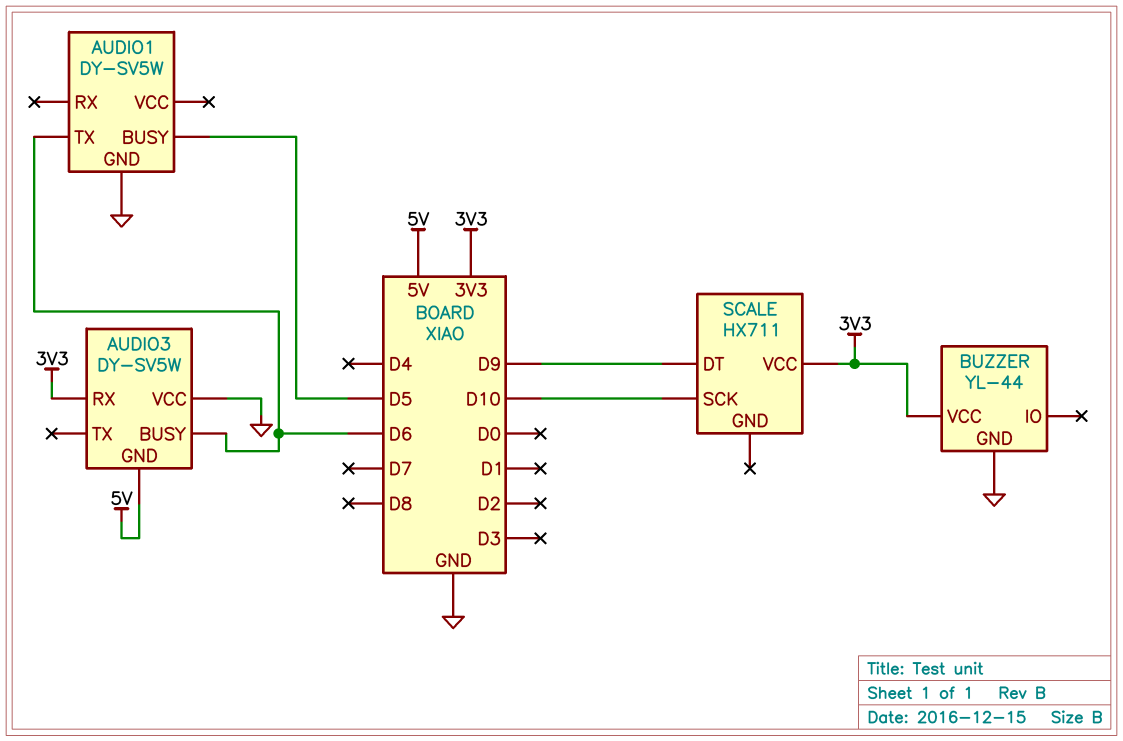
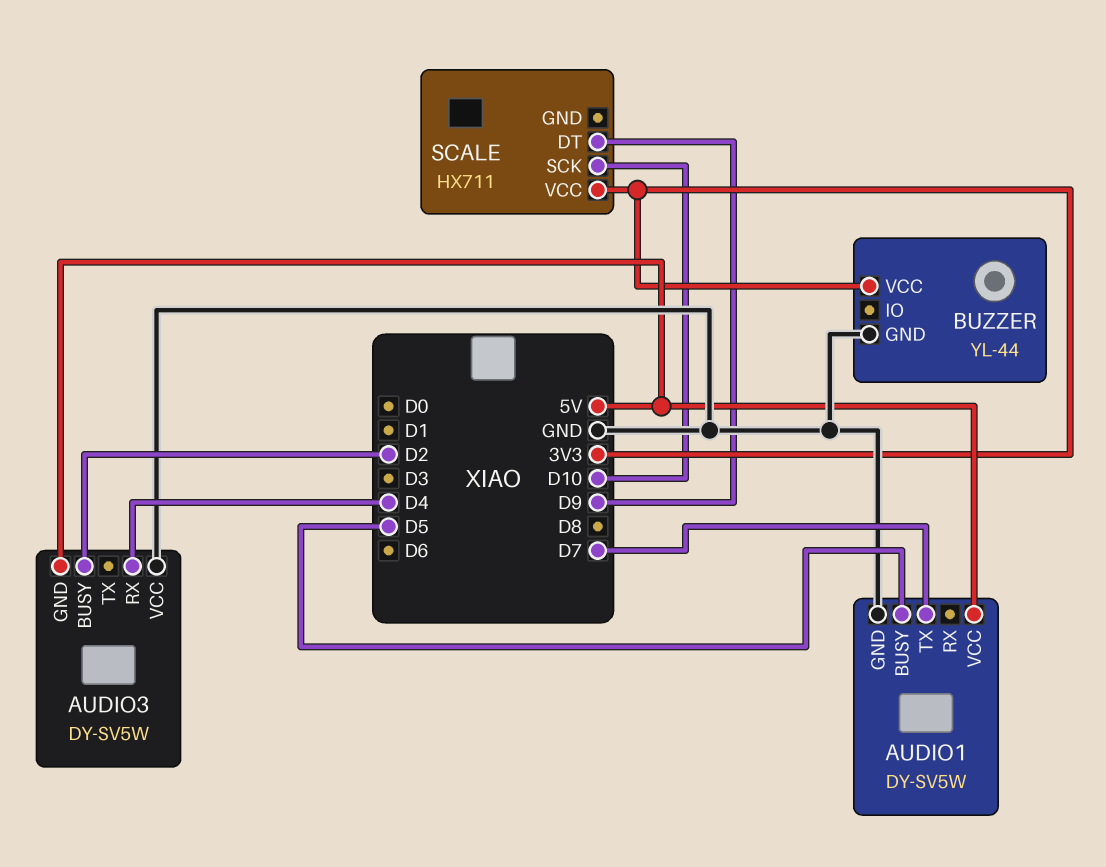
AUDIO1 pin TX: D6 -> D7
AUDIO1 pin VCC: none -> 5V
AUDIO3 pin BUSY: D6 -> D2
AUDIO3 pin RX: 3V3 -> D4

